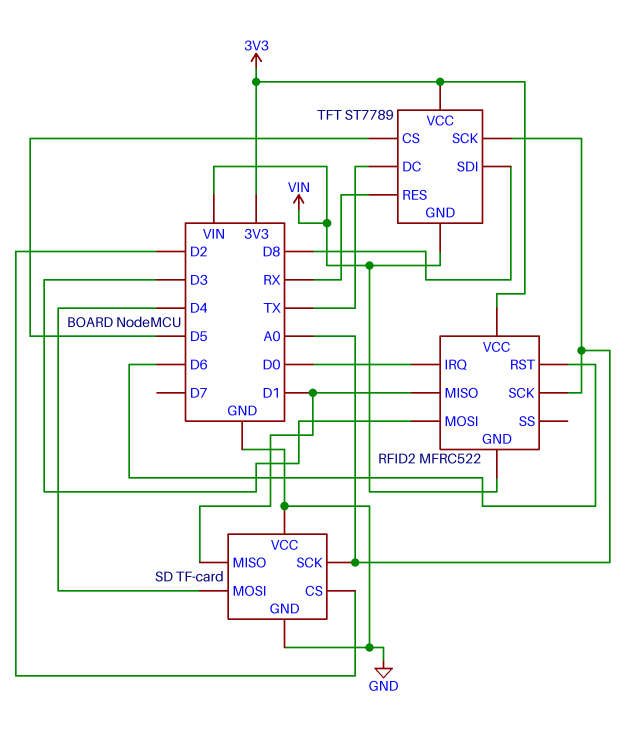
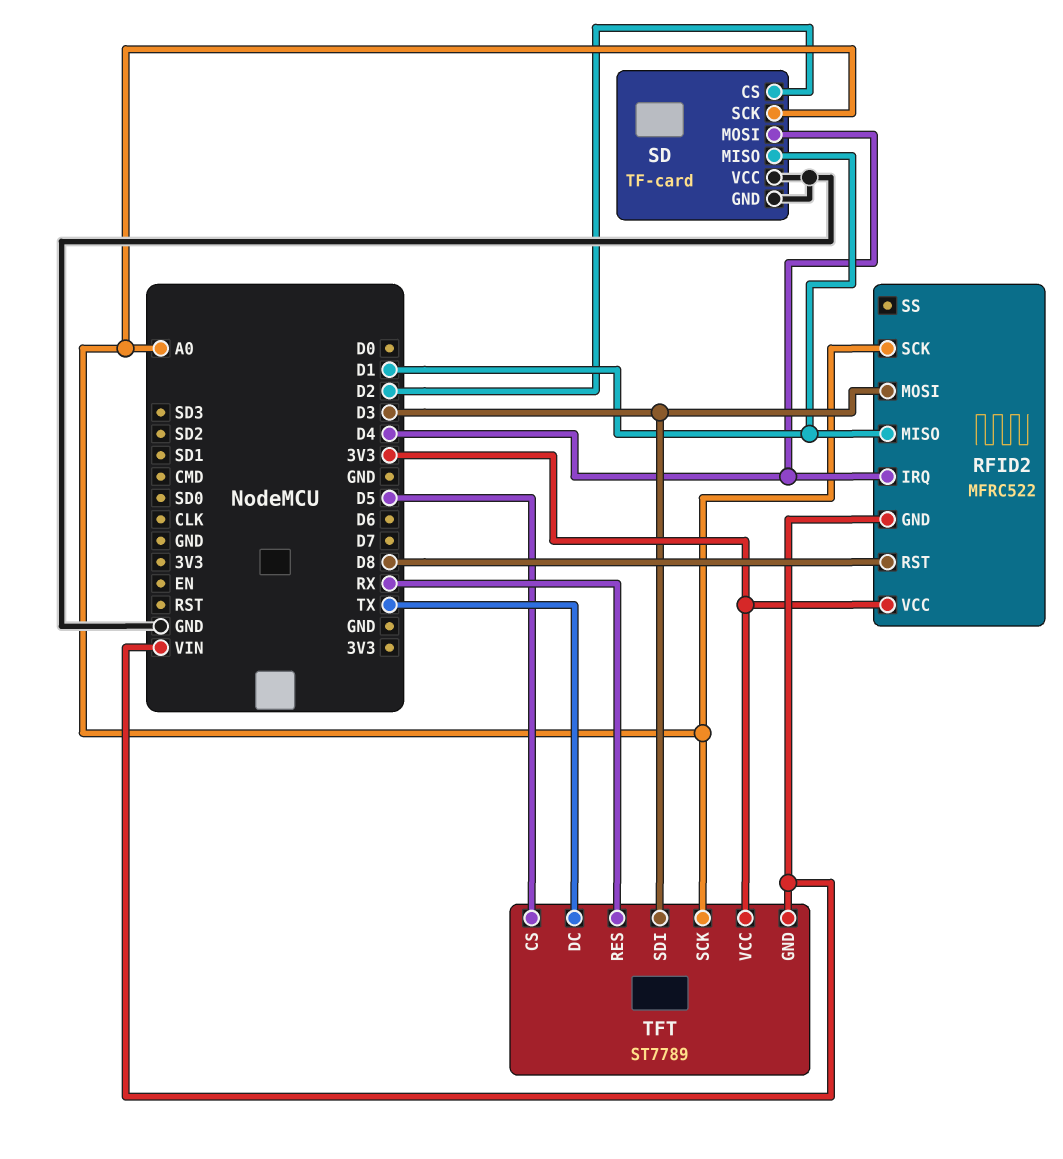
RFID2 pin IRQ: D0 -> D4
RFID2 pin RST: D6 -> D8
TFT pin SDI: D8 -> D3

